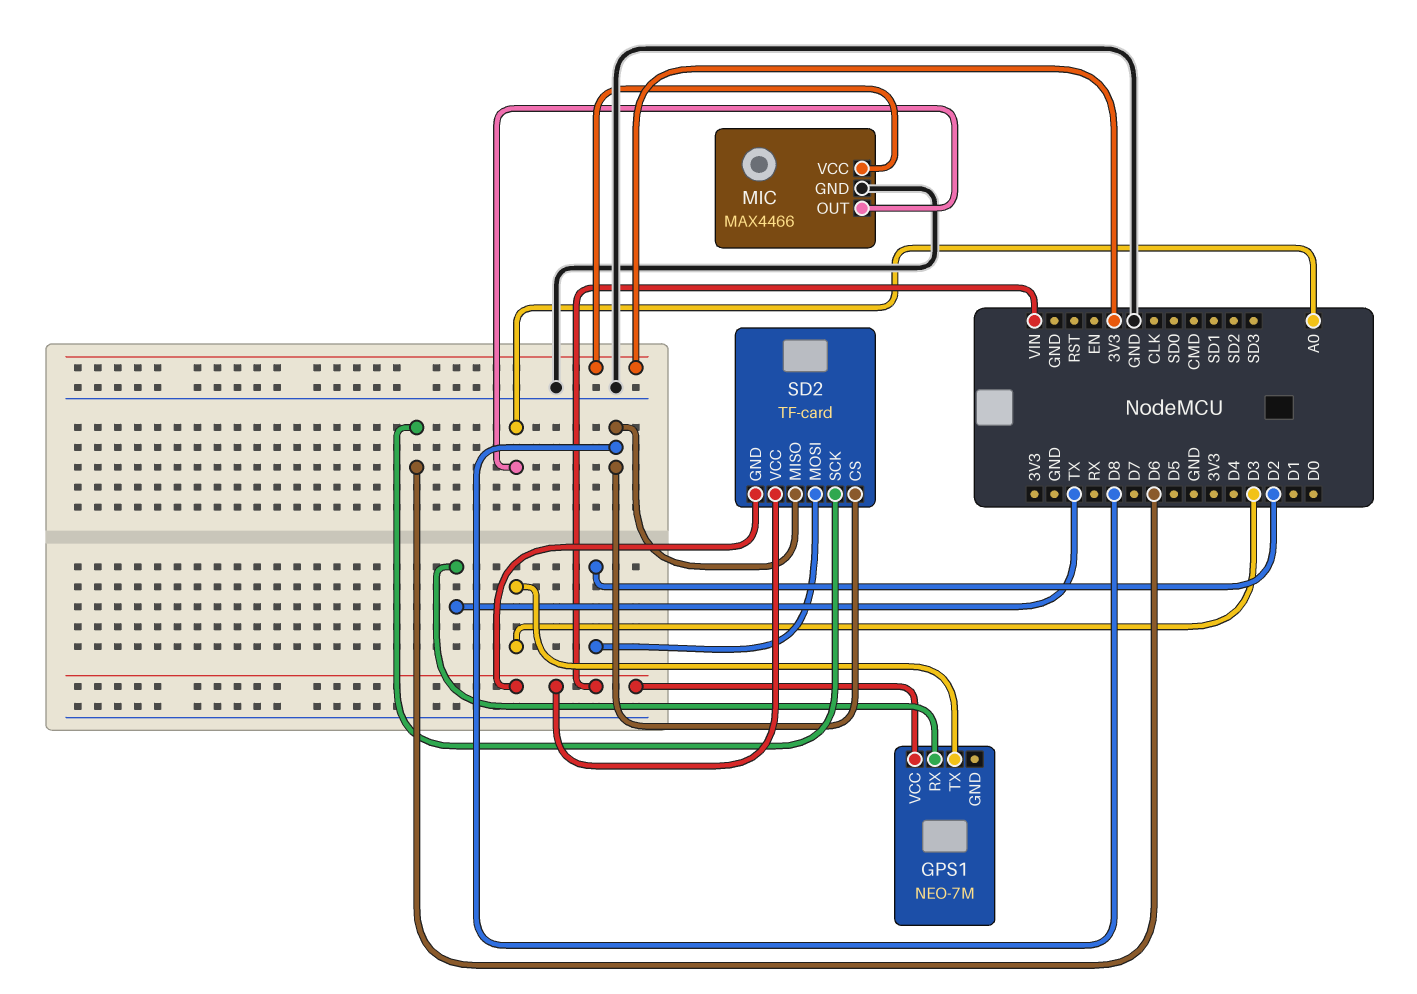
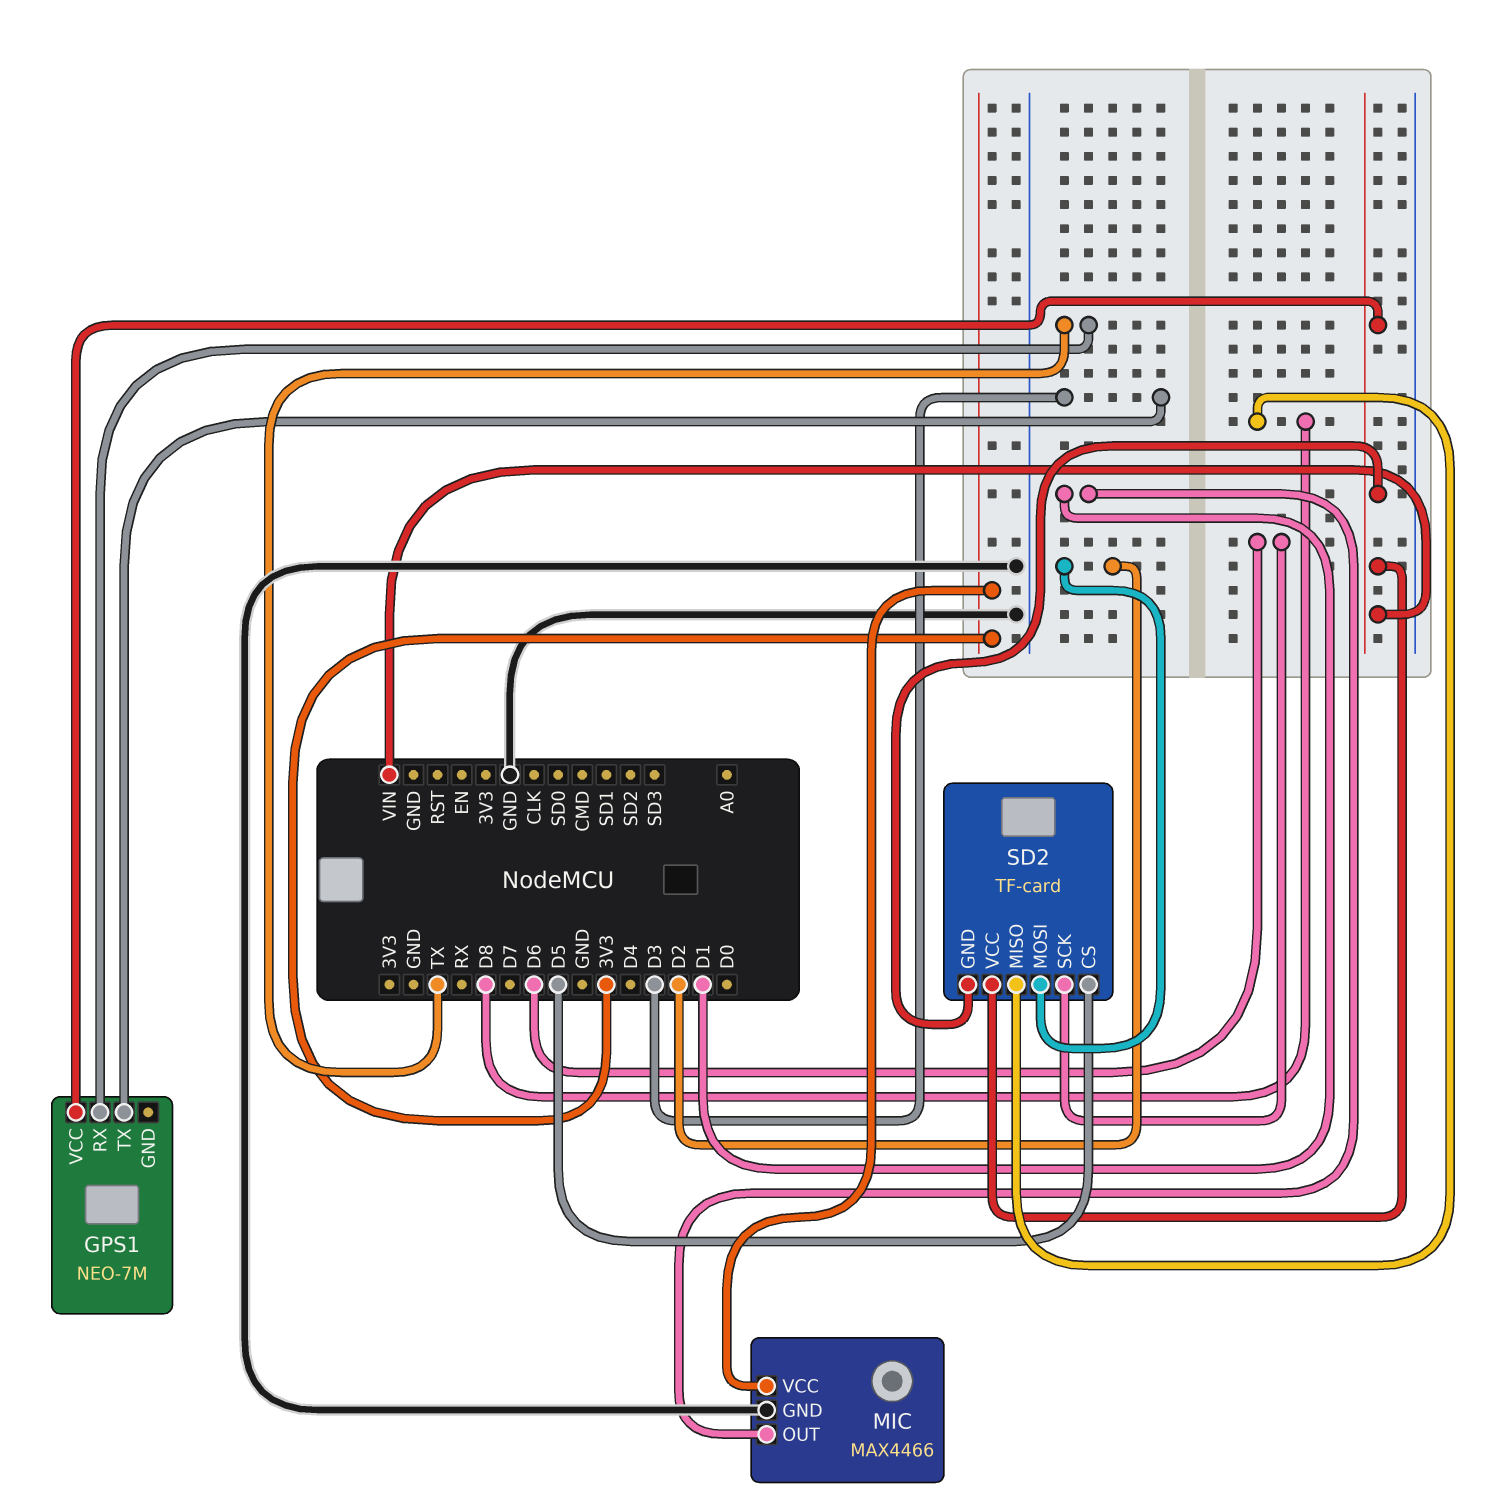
MIC pin OUT: A0 -> D1
SD2 pin CS: D8 -> D5

